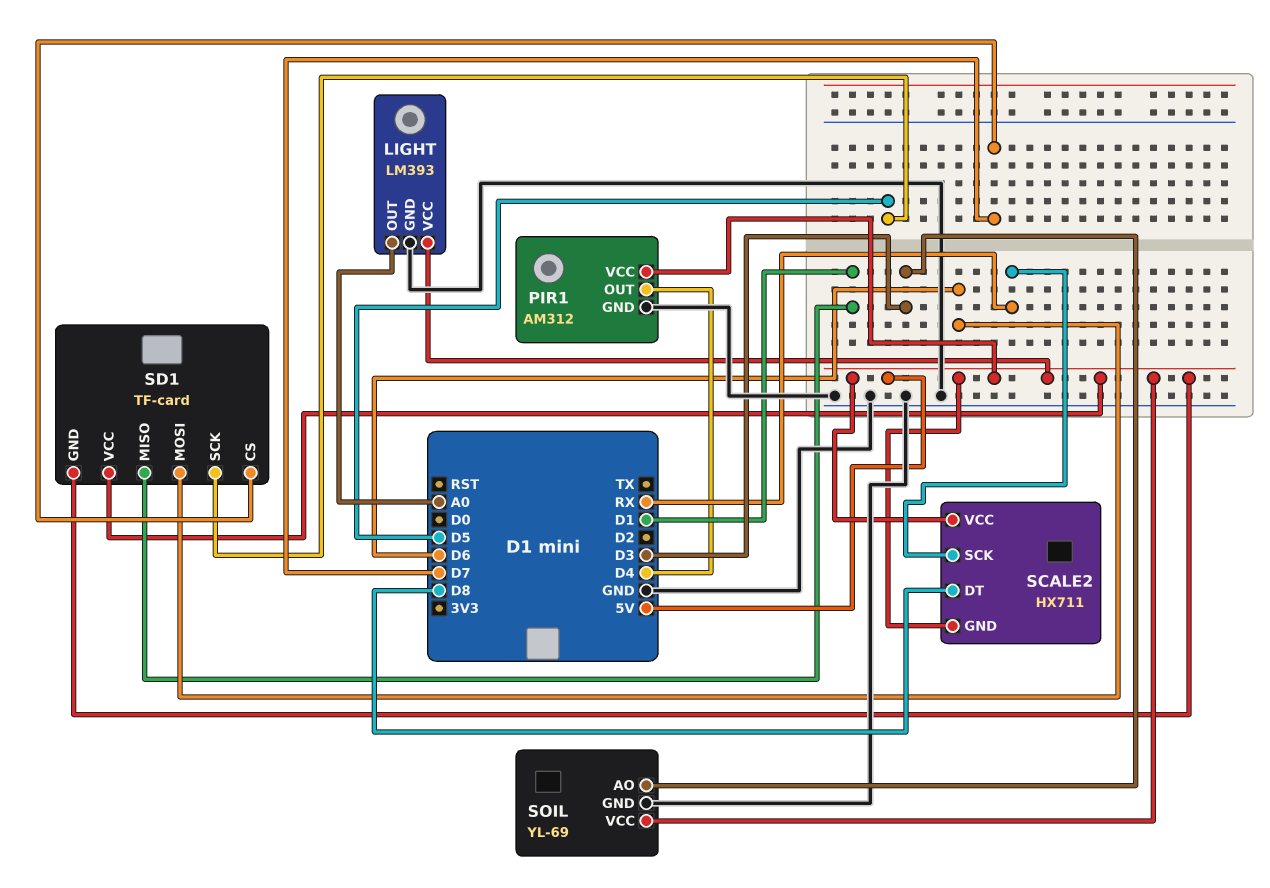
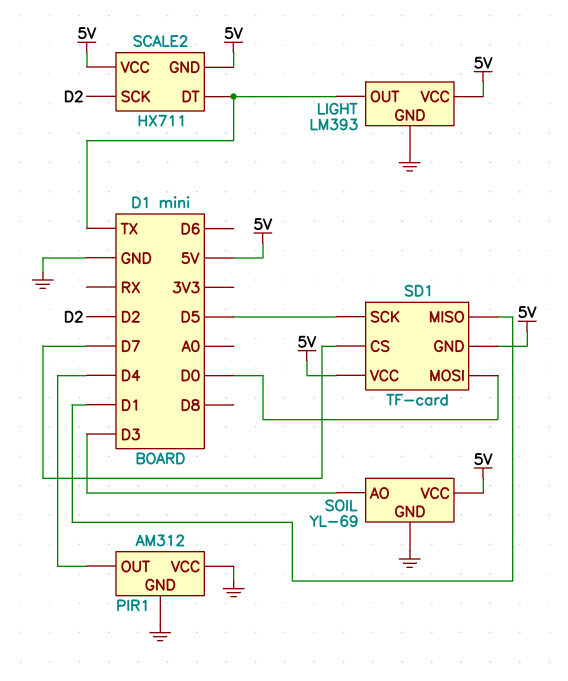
LIGHT pin OUT: A0 -> TX
PIR1 pin VCC: 5V -> GND
SCALE2 pin DT: D8 -> TX
SCALE2 pin SCK: RX -> D2
SD1 pin MOSI: D6 -> D0

